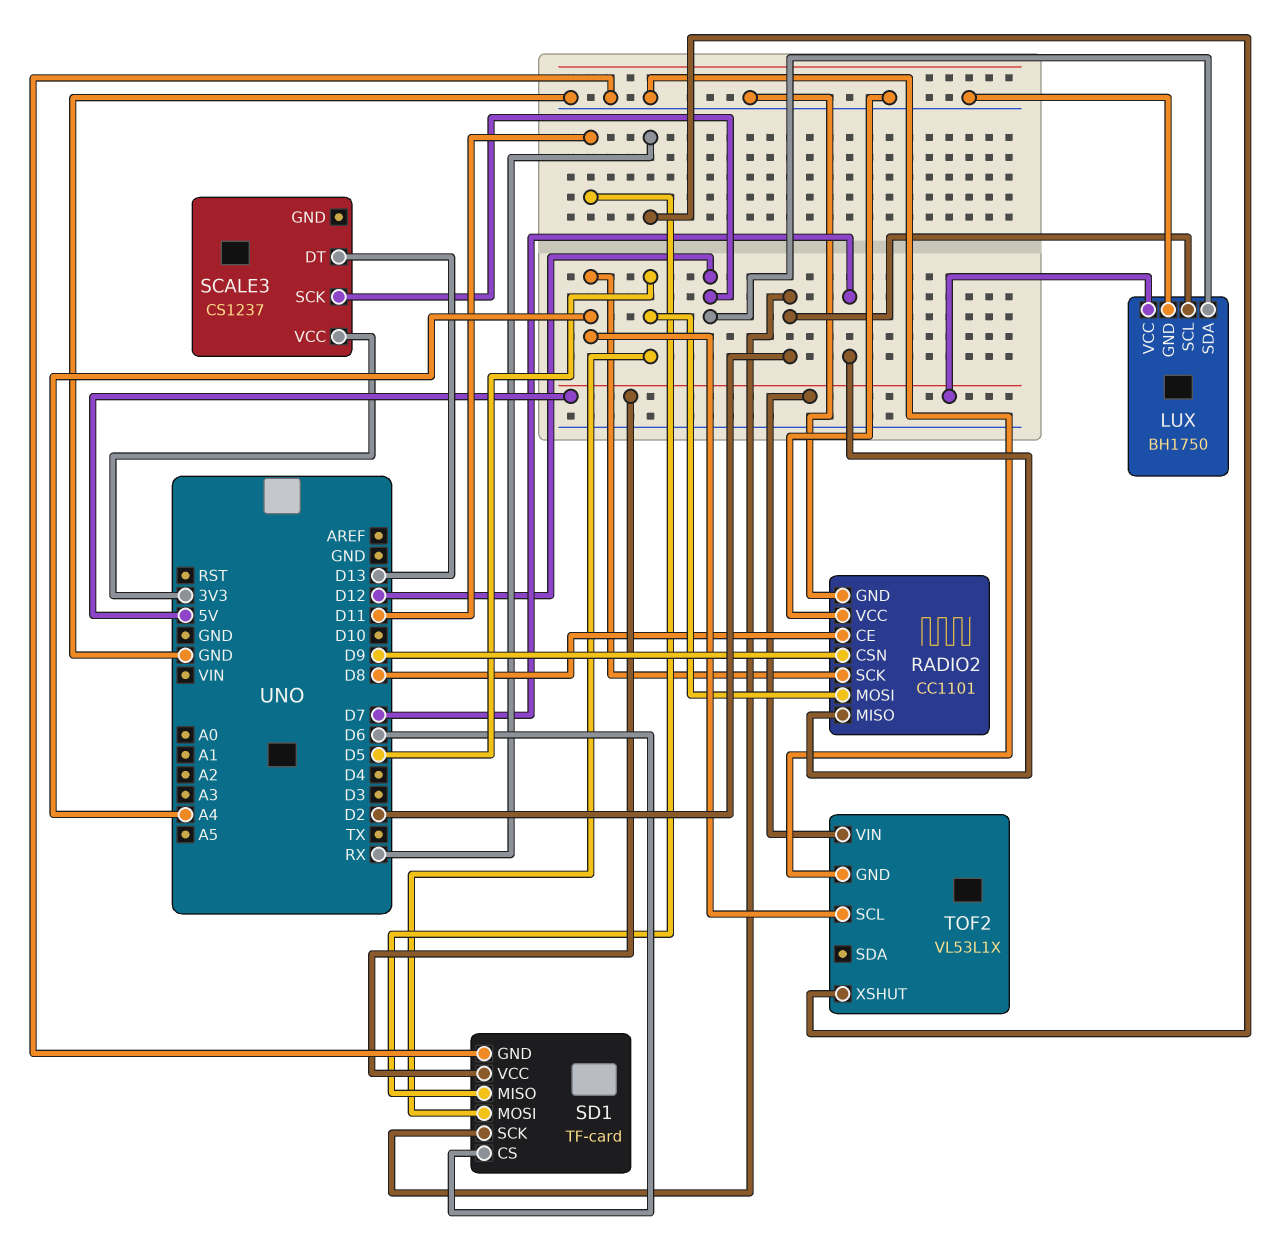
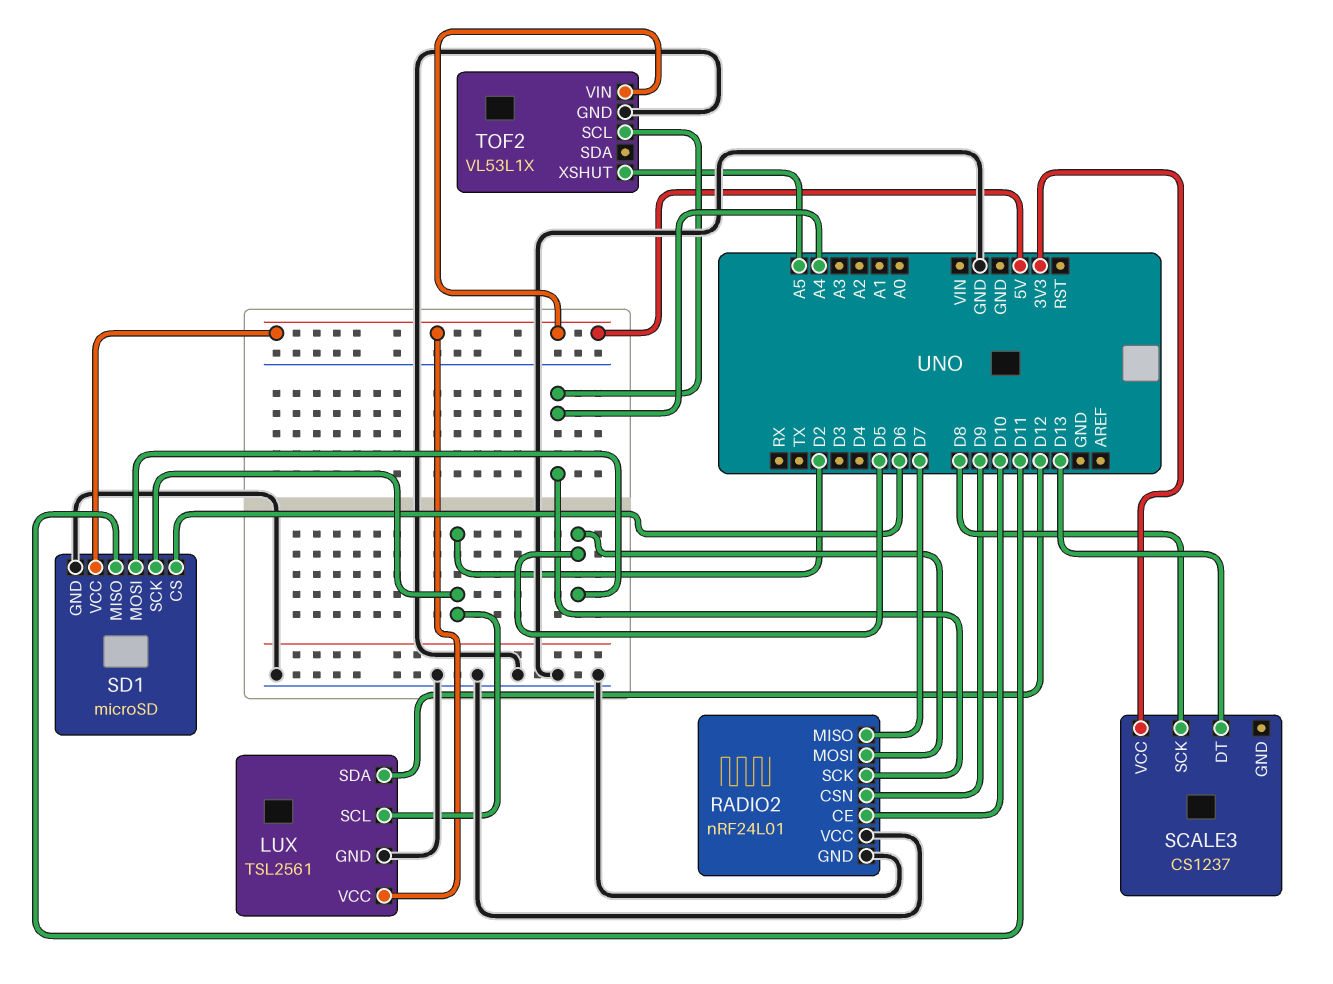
LUX: BH1750 -> TSL2561
RADIO2: CC1101 -> nRF24L01
RADIO2 pin CE: D8 -> D10
SCALE3 pin SCK: D12 -> D8
SD1: TF-card -> microSD
TOF2 pin XSHUT: RX -> A5

